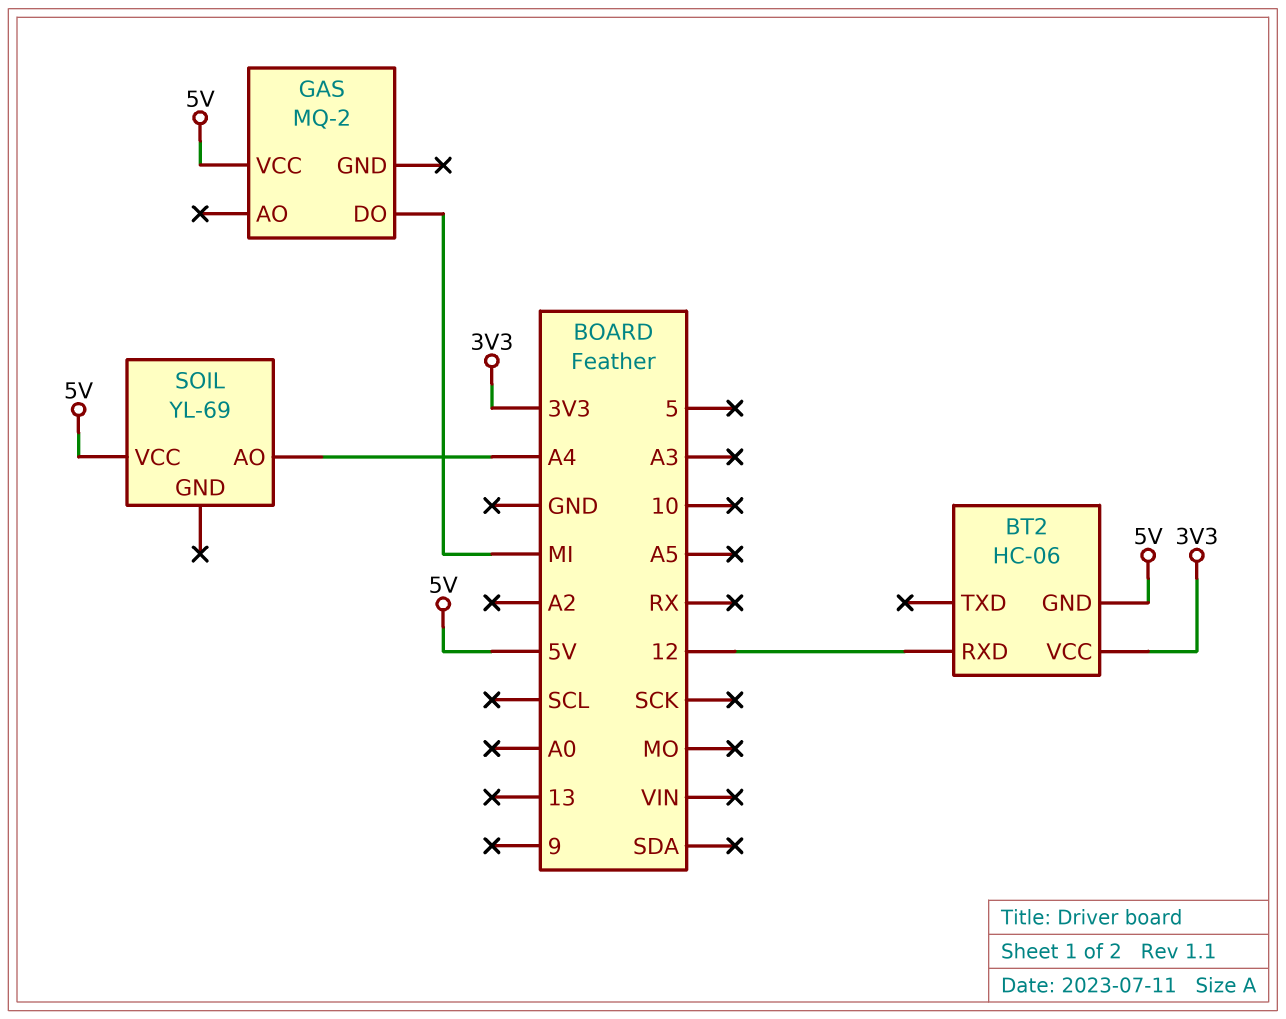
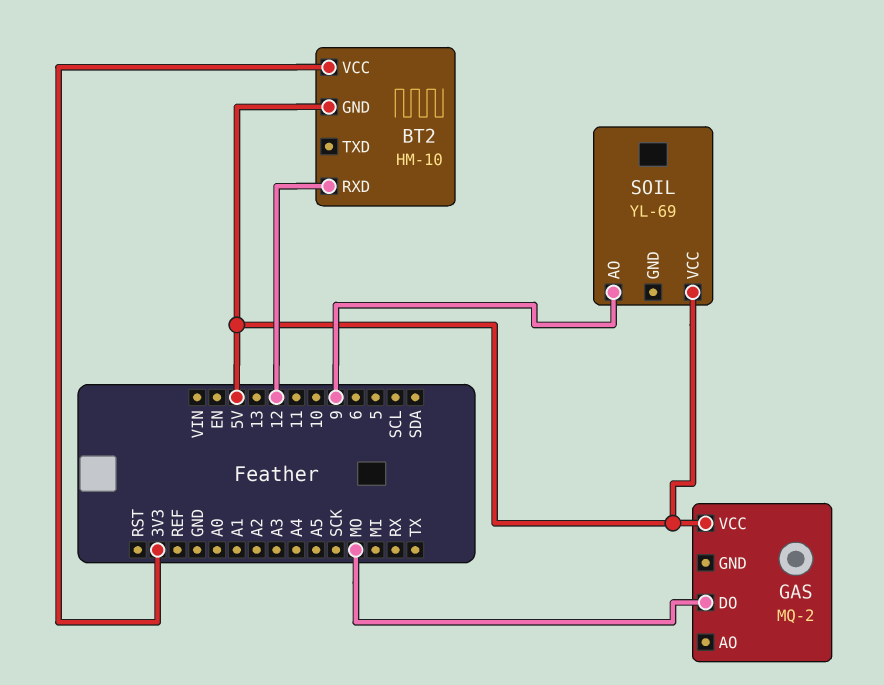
BT2: HC-06 -> HM-10
GAS pin DO: MI -> MO
SOIL pin AO: A4 -> 9

